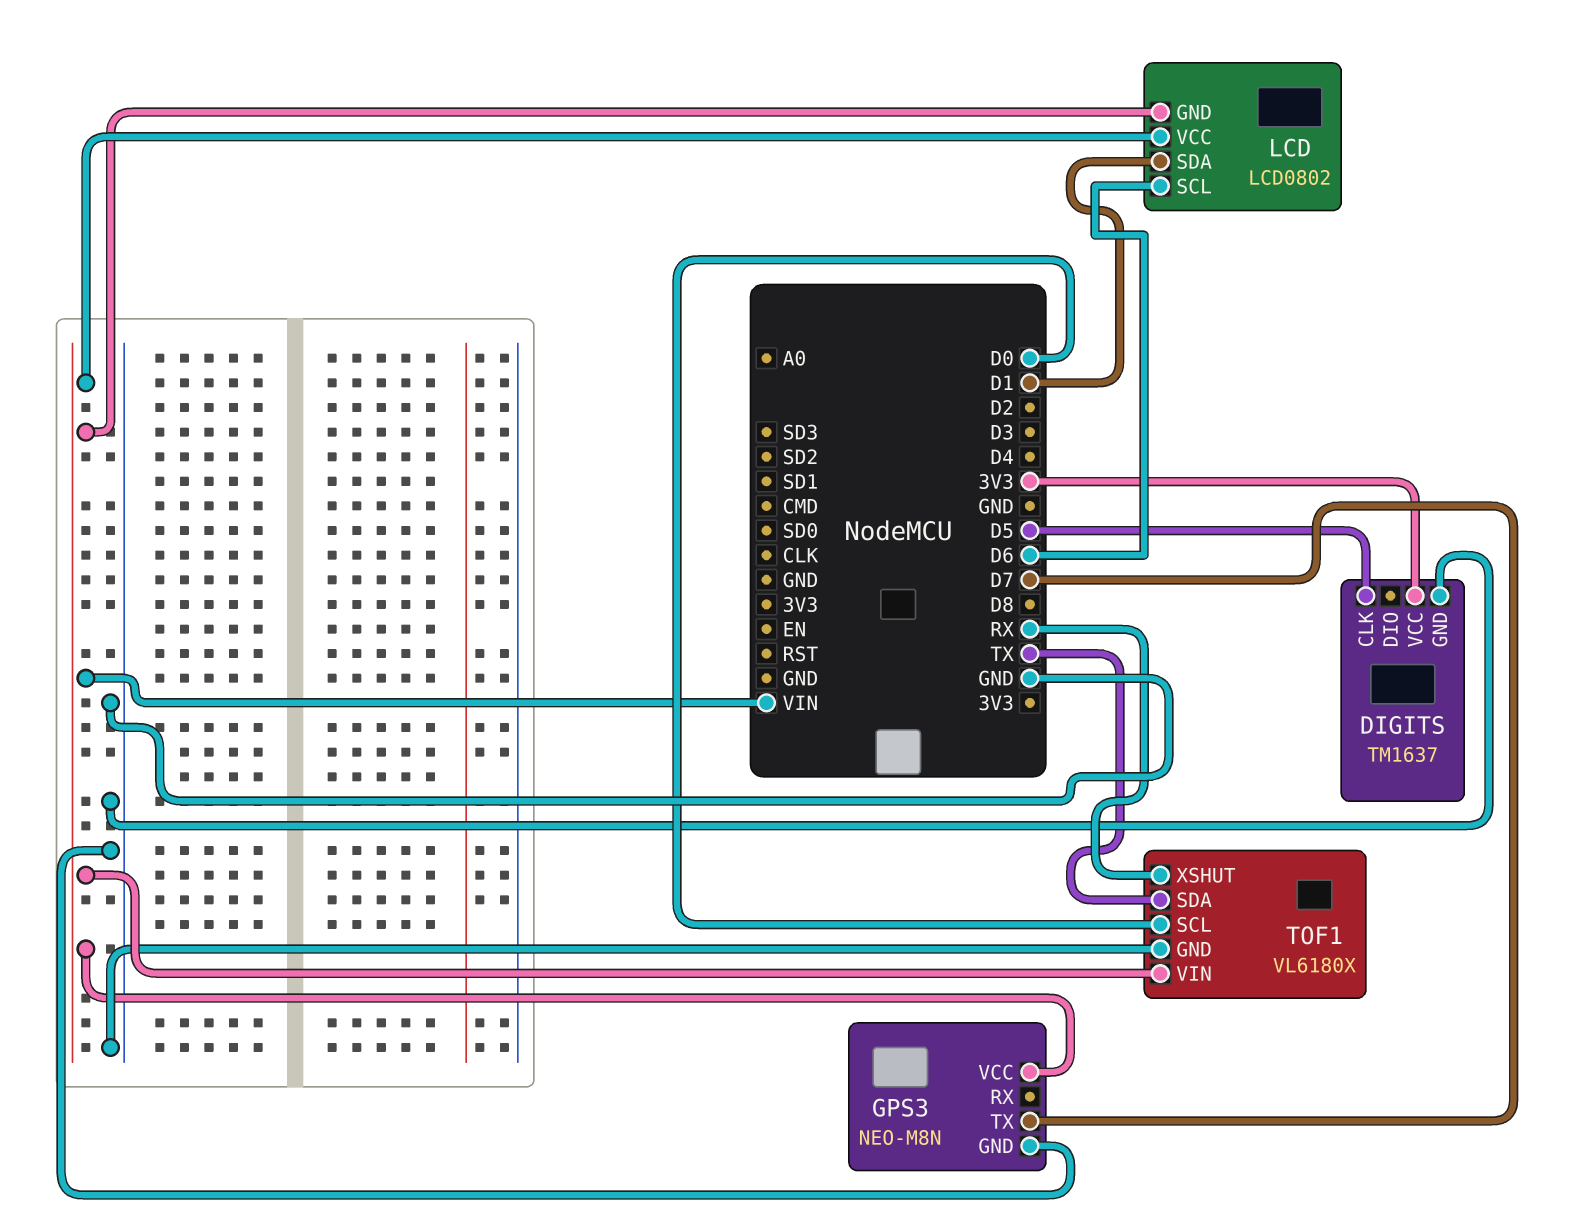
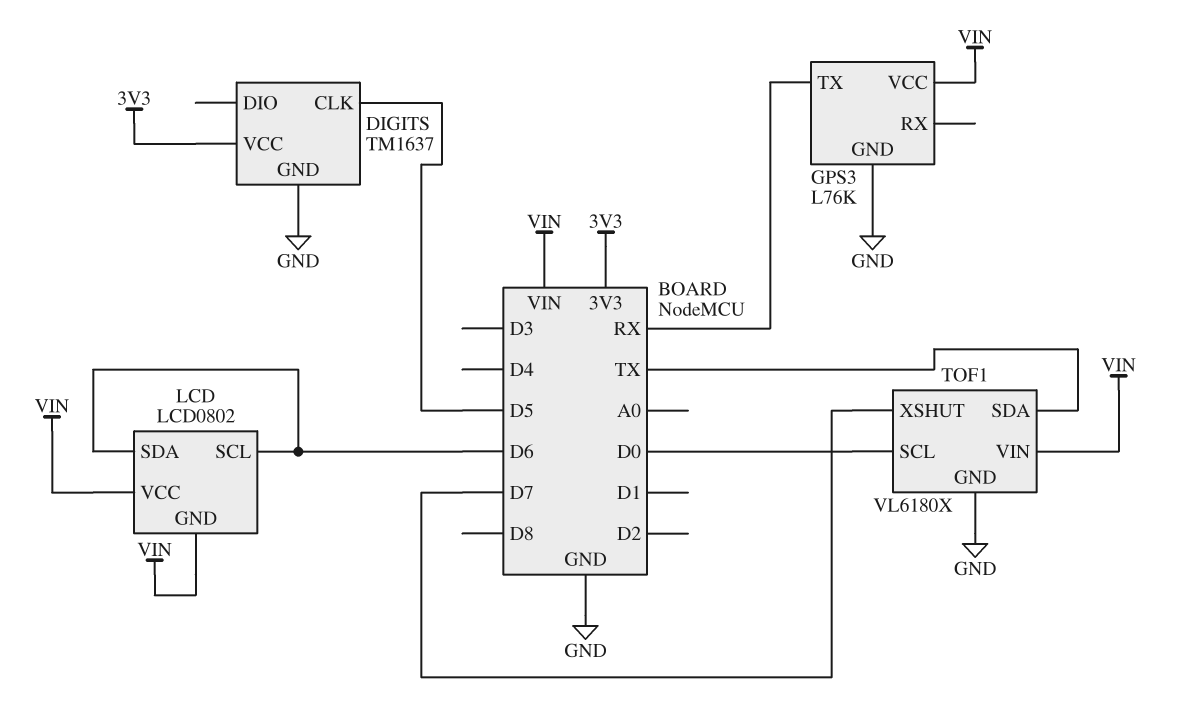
GPS3: NEO-M8N -> L76K
GPS3 pin TX: D7 -> RX
LCD pin SDA: D1 -> D6
TOF1 pin XSHUT: RX -> D7

